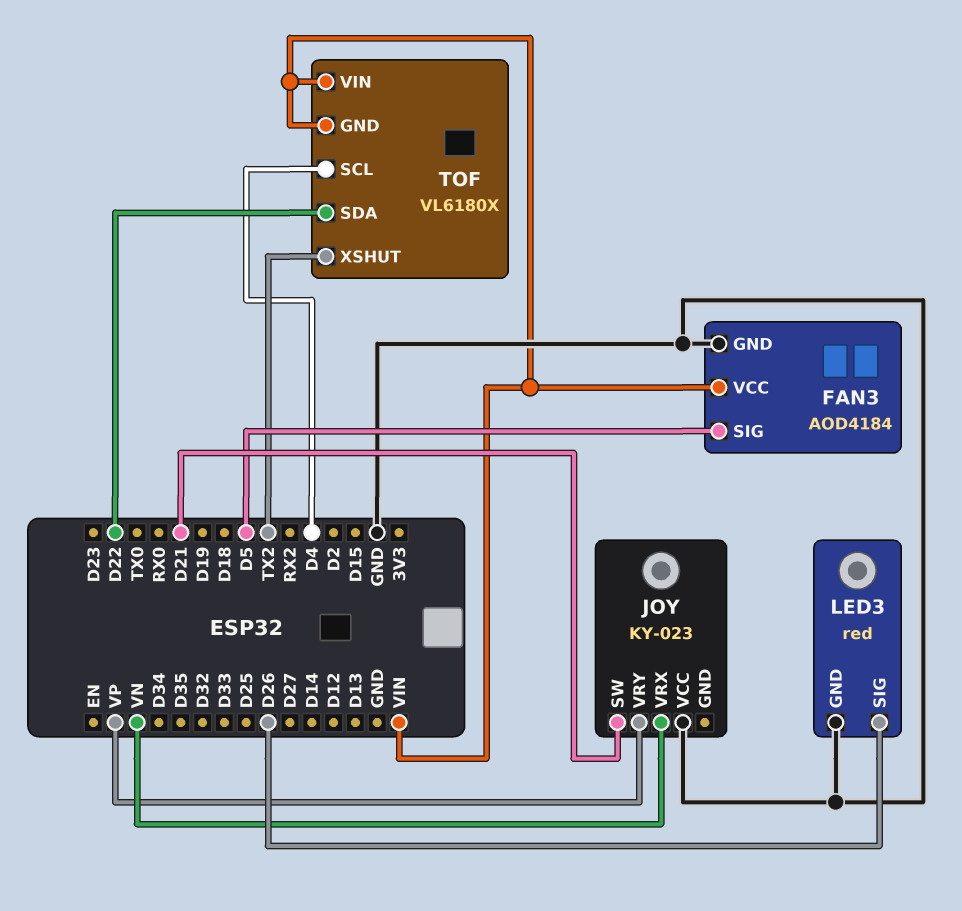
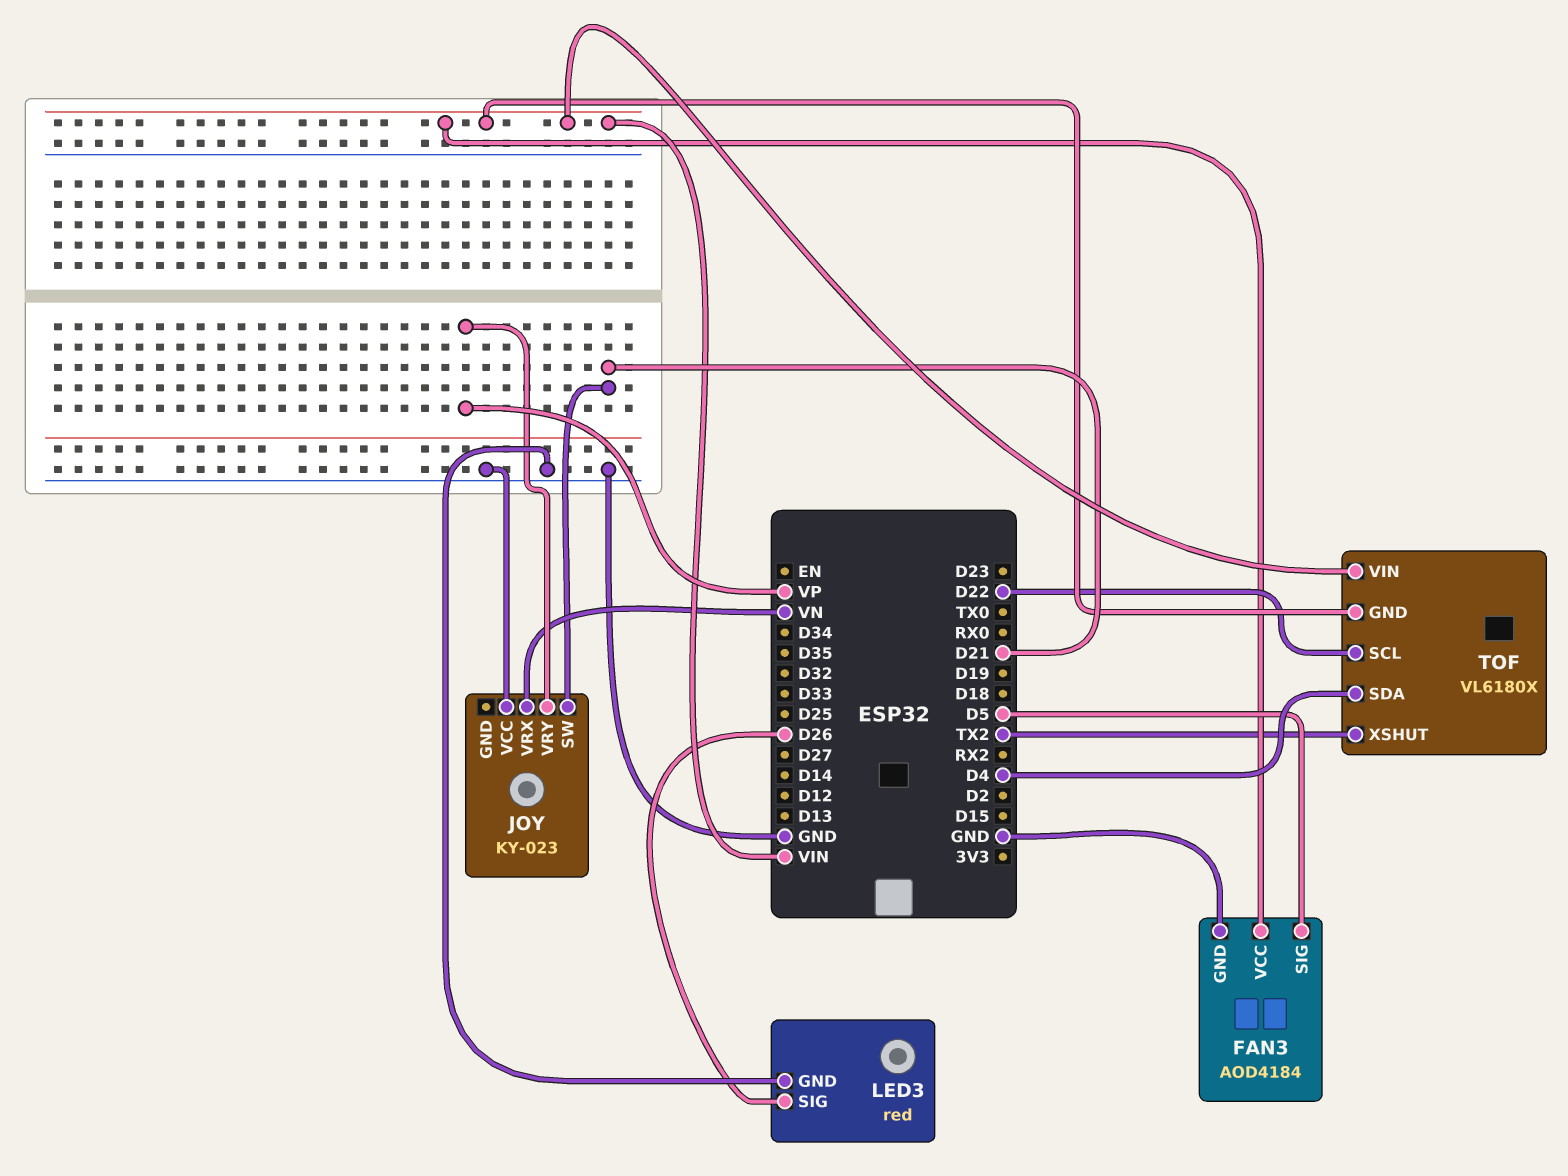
TOF pin SCL: D4 -> D22
TOF pin SDA: D22 -> D4

